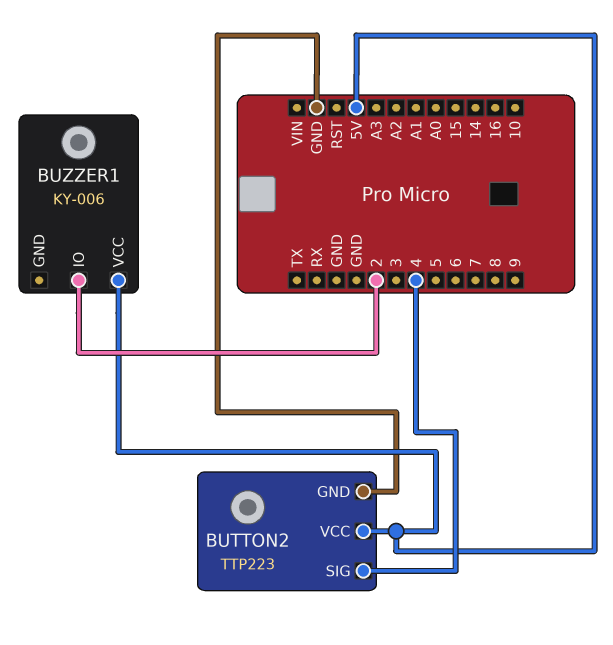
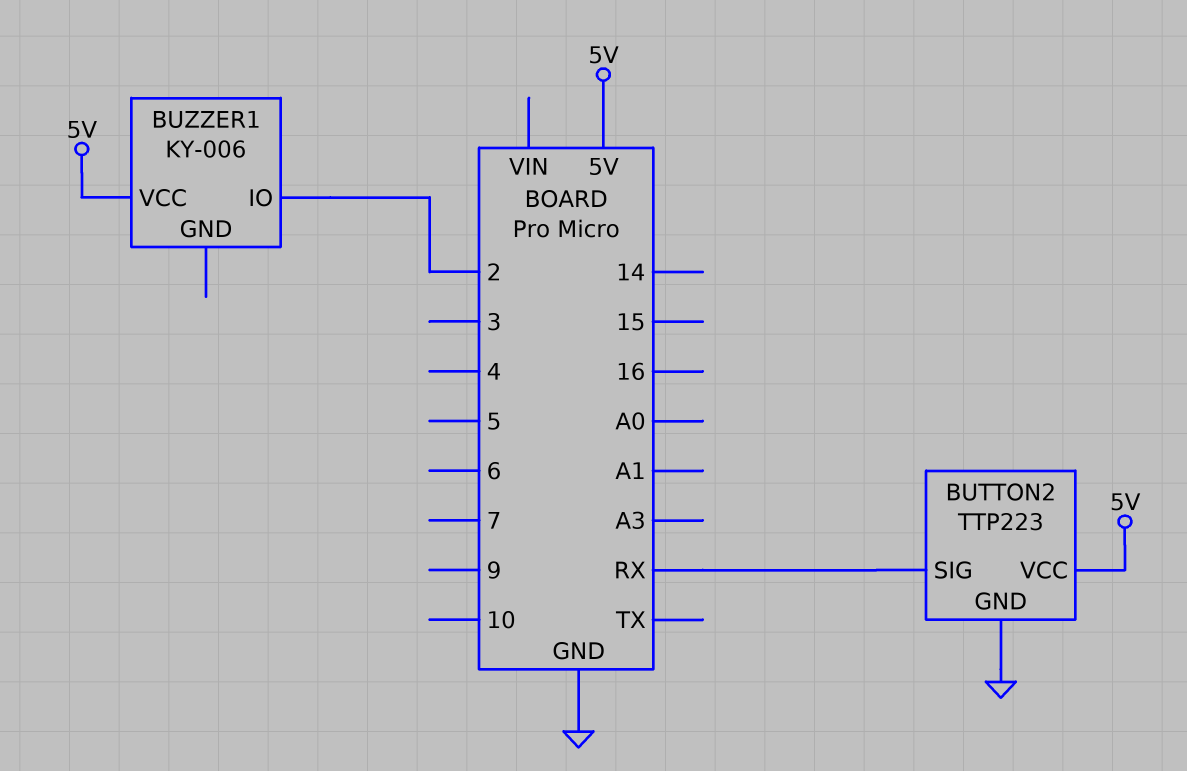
BUTTON2 pin SIG: 4 -> RX

